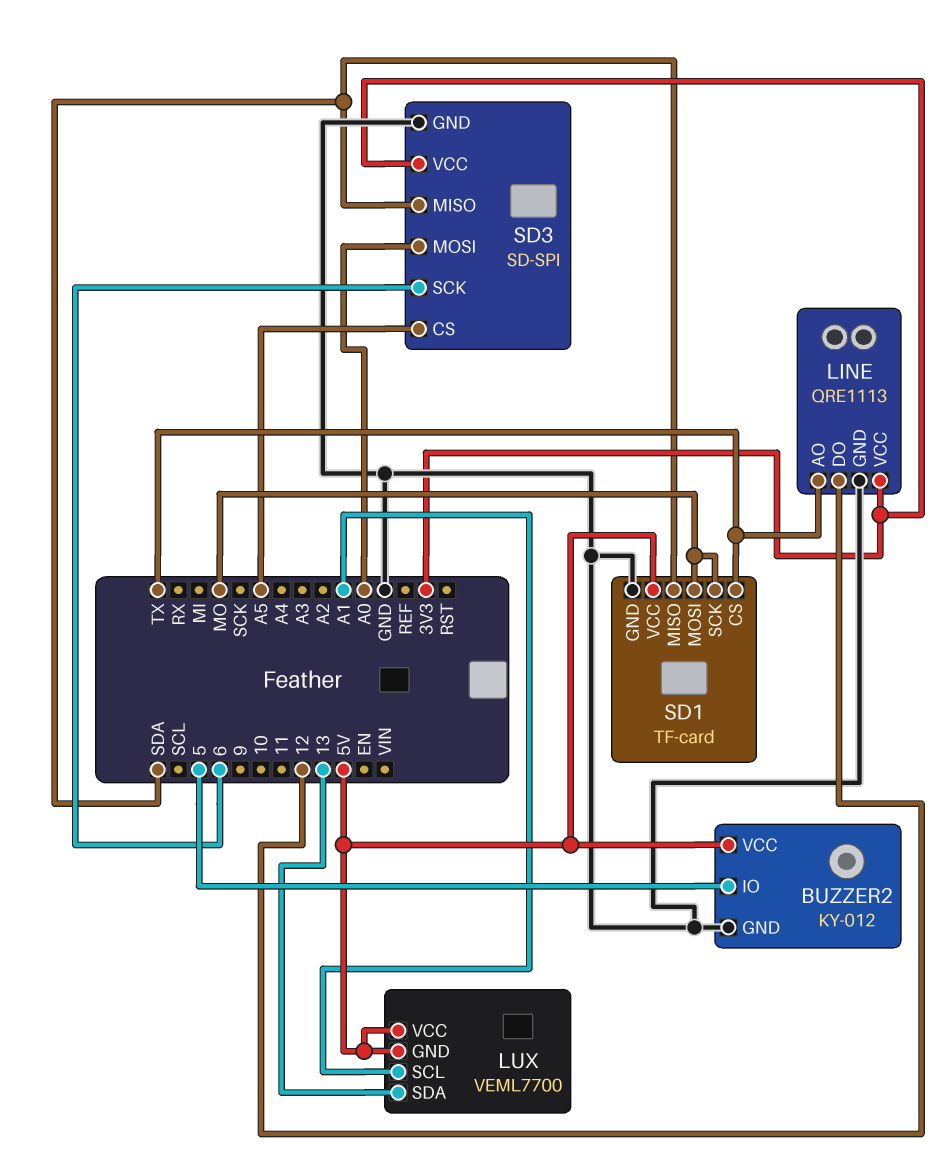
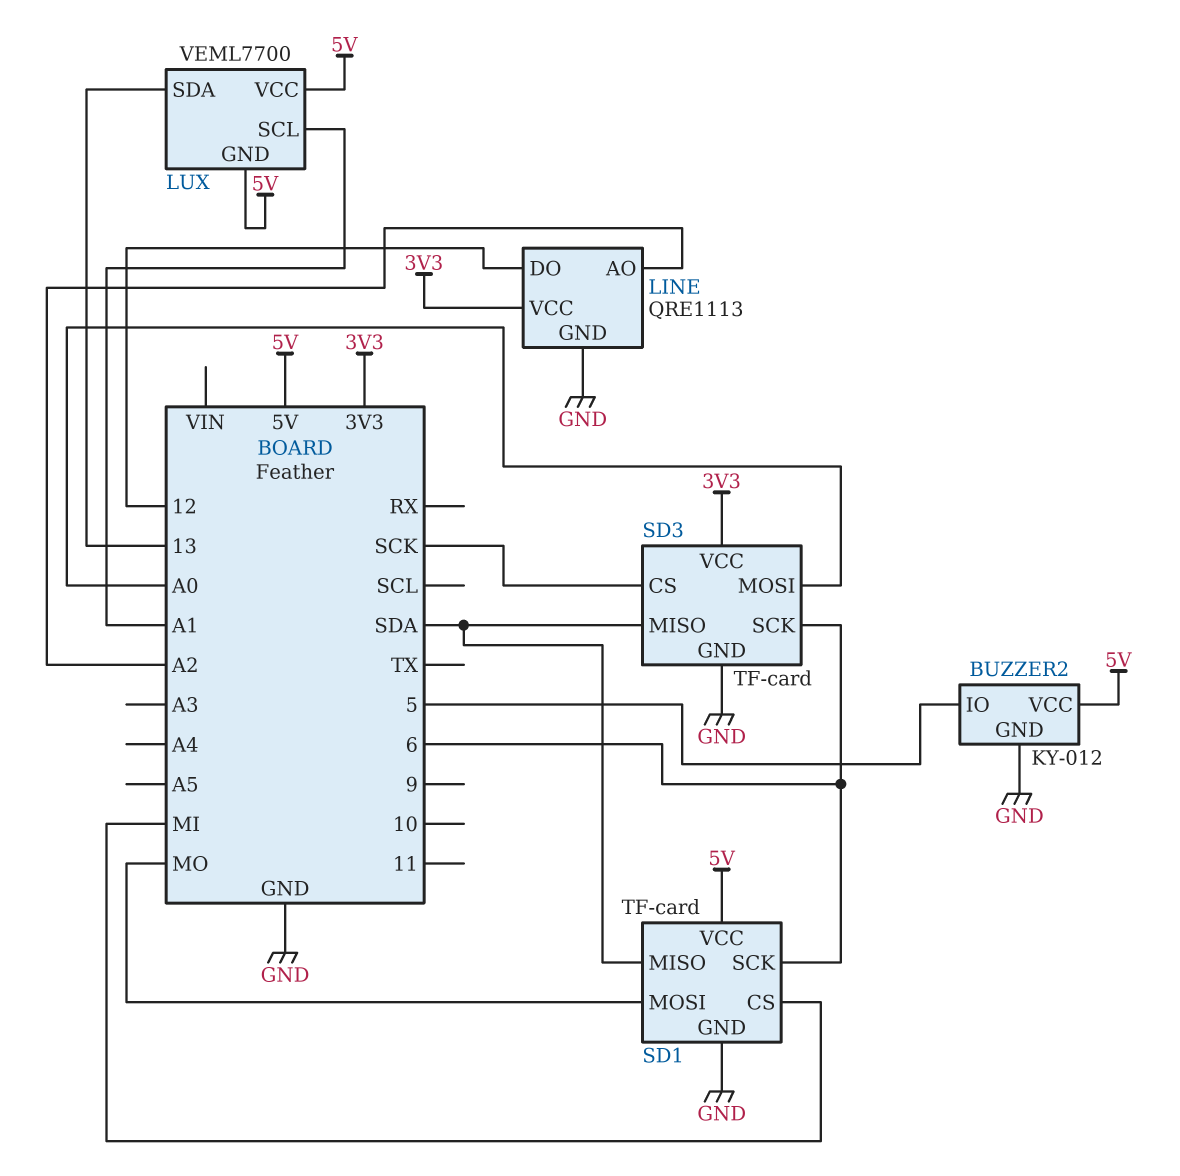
LINE pin AO: TX -> A2
SD1 pin CS: TX -> MI
SD1 pin SCK: MO -> 6
SD3: SD-SPI -> TF-card
SD3 pin CS: A5 -> SCK

